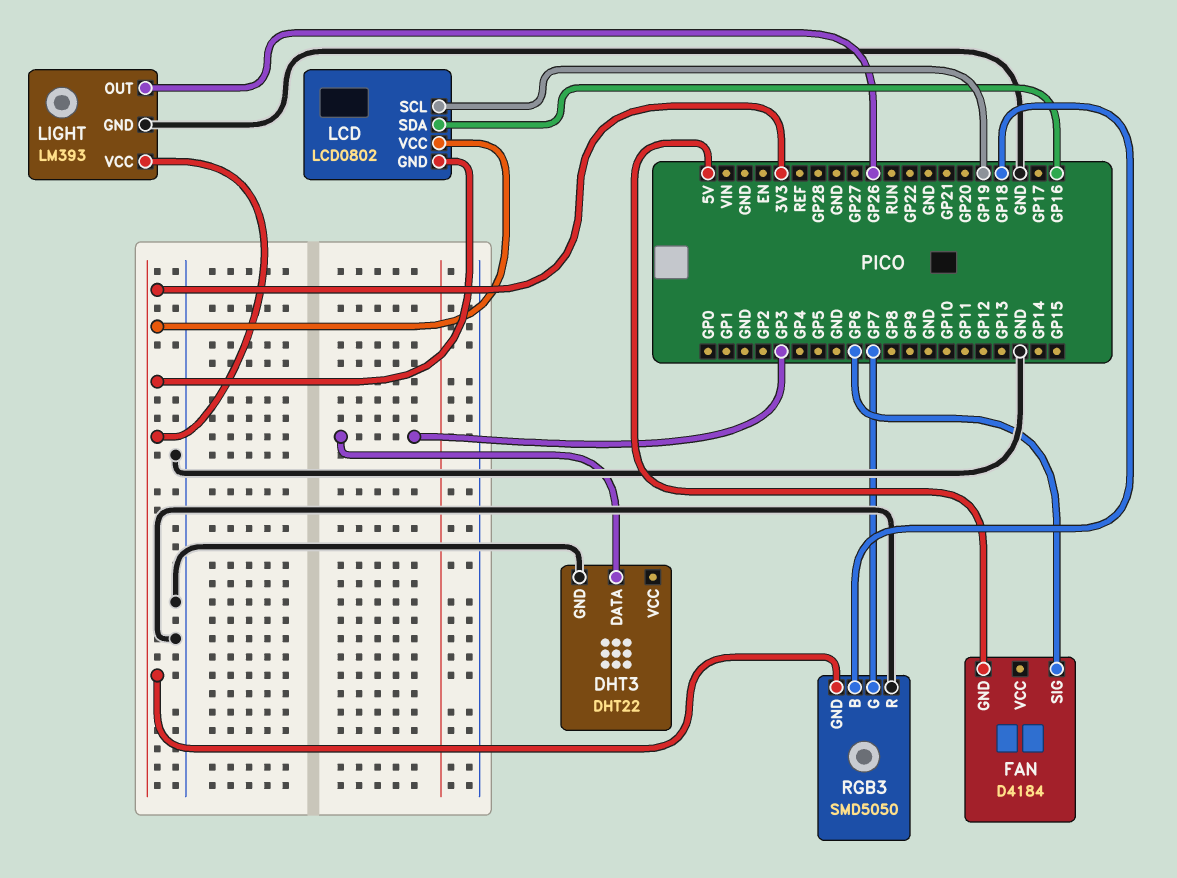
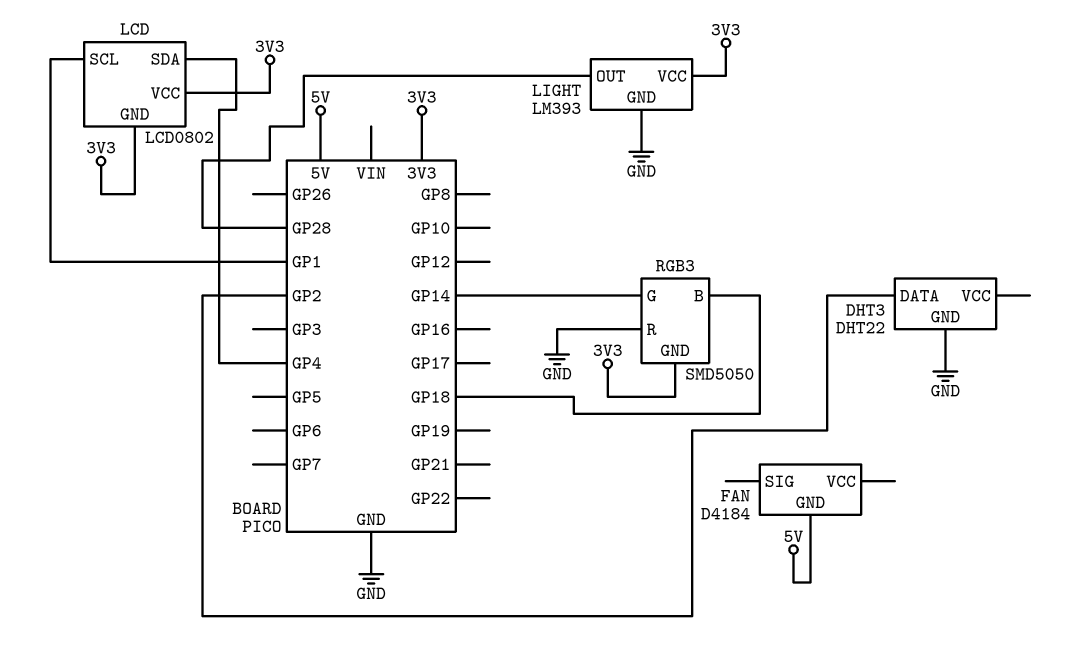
DHT3 pin DATA: GP3 -> GP2
FAN pin SIG: GP6 -> none
LCD pin SCL: GP19 -> GP1
LCD pin SDA: GP16 -> GP4
LIGHT pin OUT: GP26 -> GP28
RGB3 pin G: GP7 -> GP14

